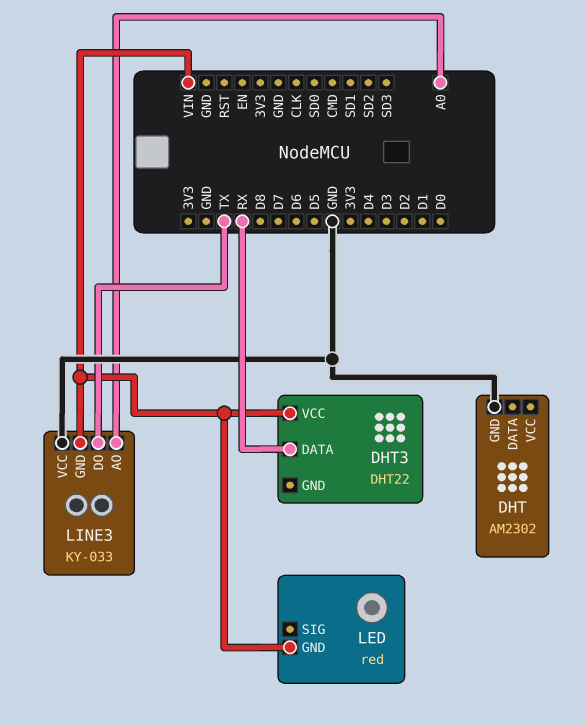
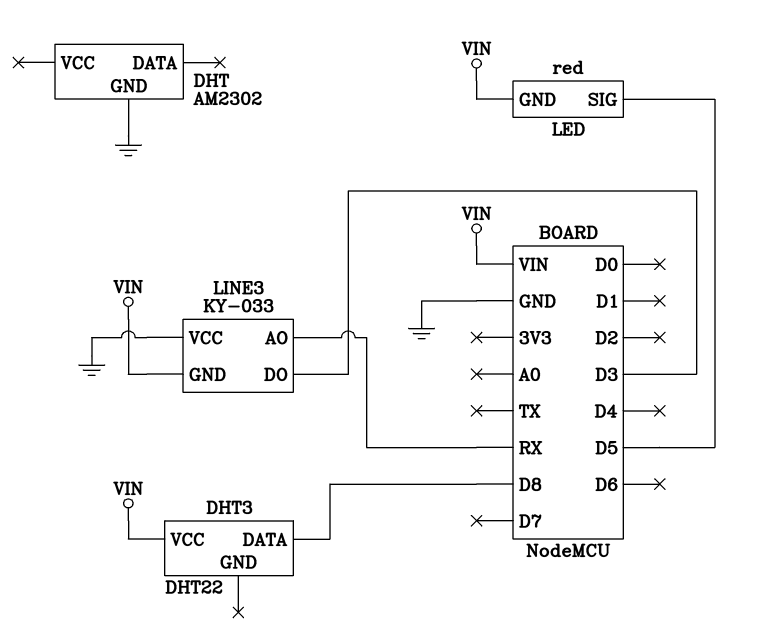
DHT3 pin DATA: RX -> D8
LED pin SIG: none -> D5
LINE3 pin AO: A0 -> RX
LINE3 pin DO: TX -> D3

